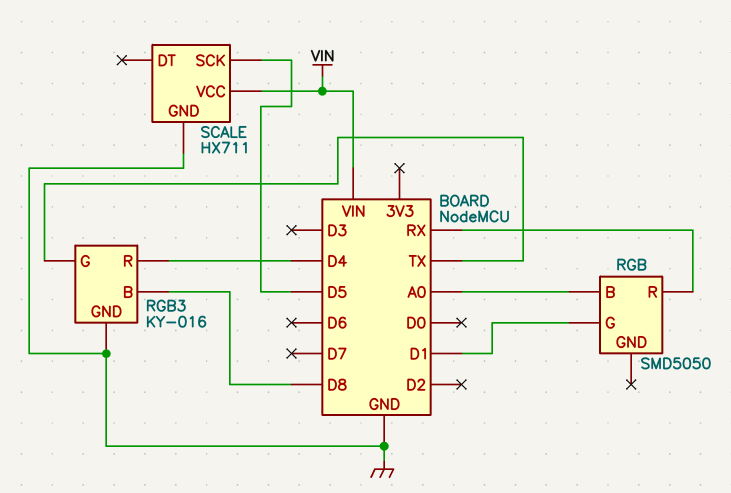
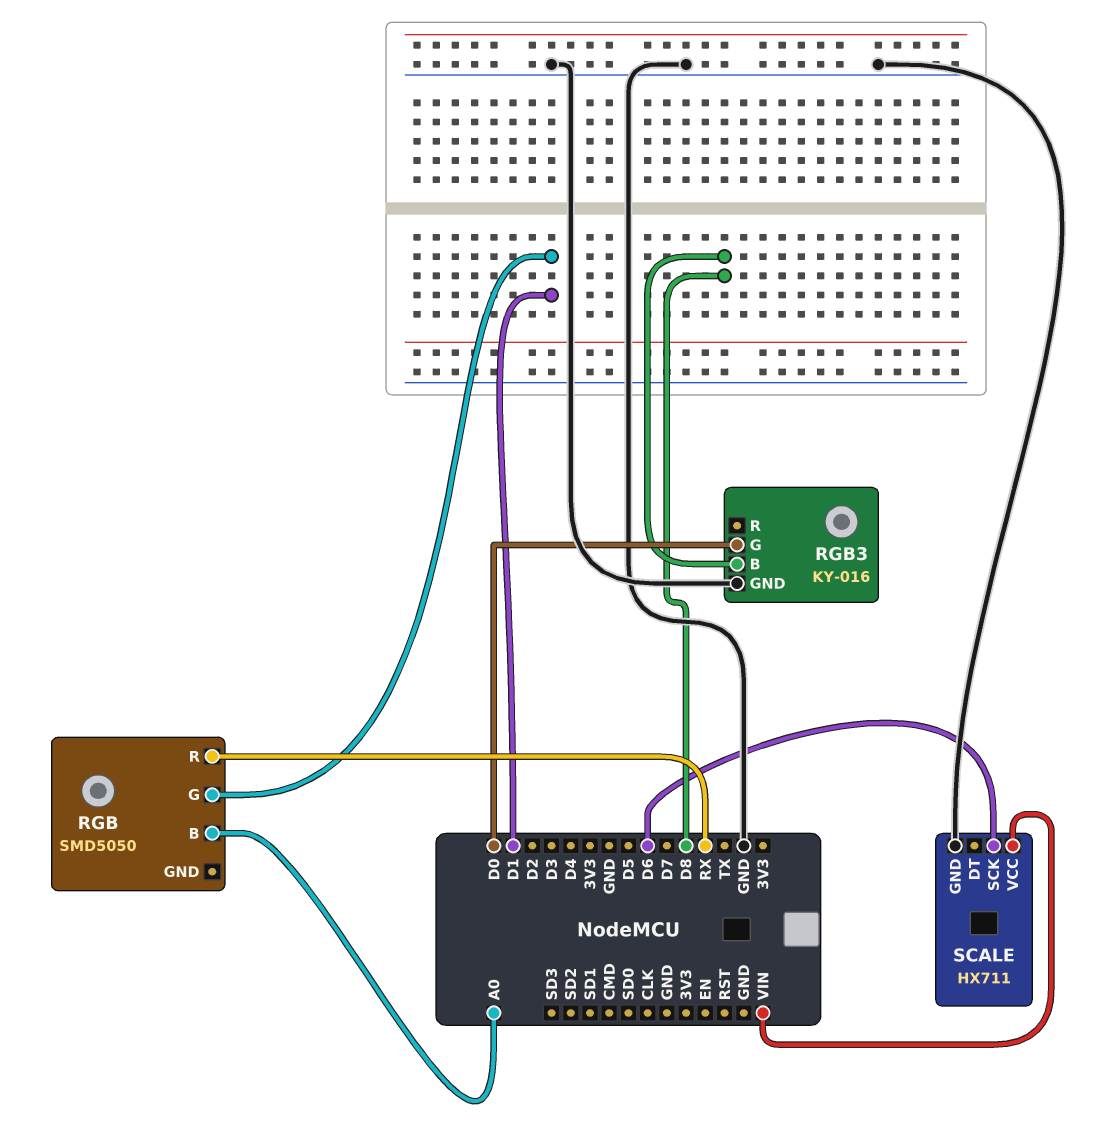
RGB3 pin G: TX -> D0
RGB3 pin R: D4 -> none
SCALE pin SCK: D5 -> D6

